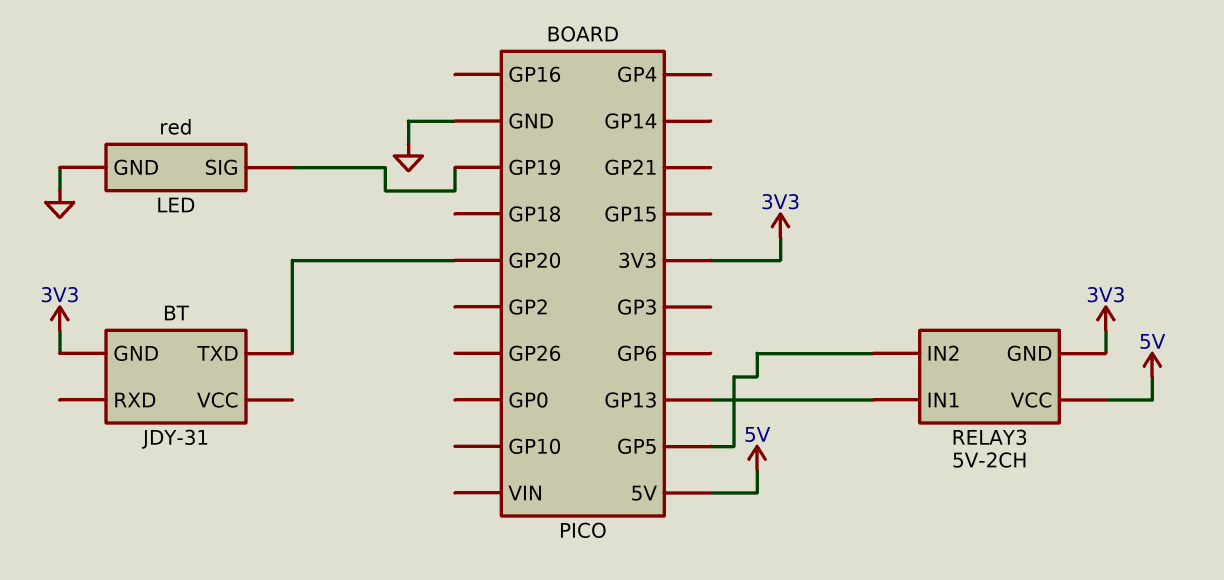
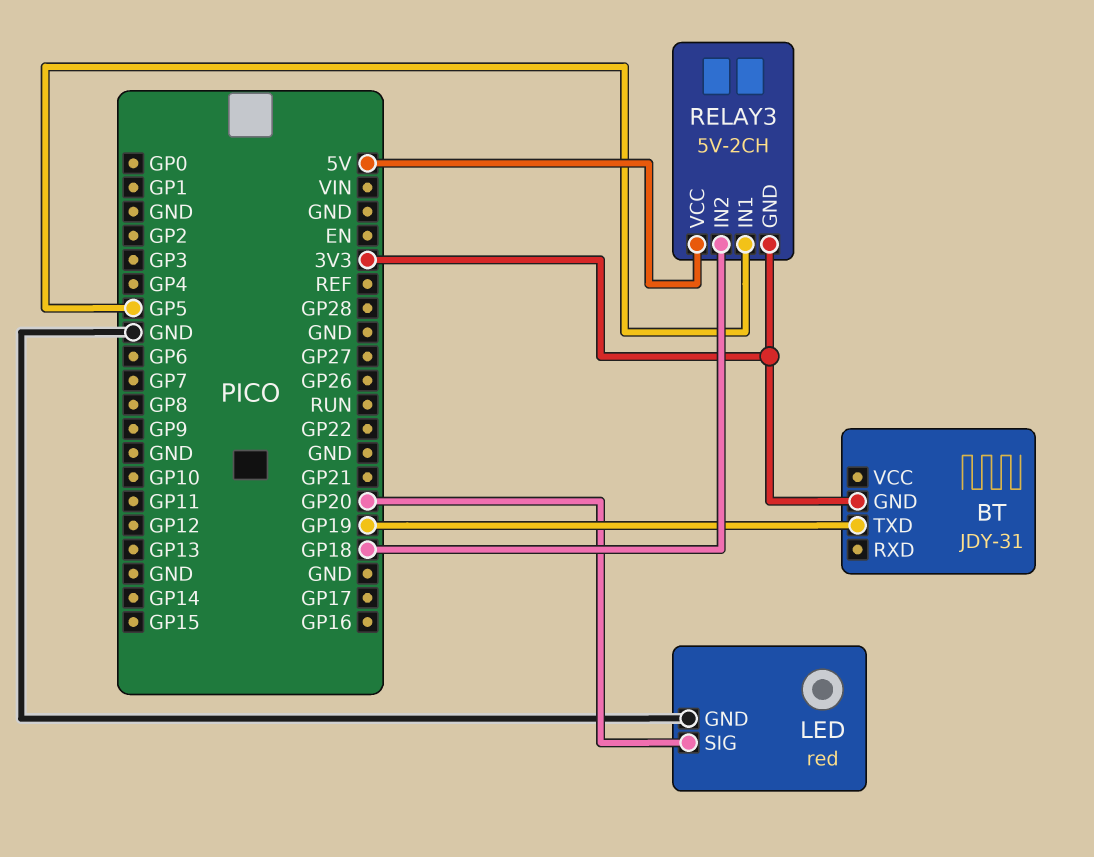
BT pin TXD: GP20 -> GP19
LED pin SIG: GP19 -> GP20
RELAY3 pin IN1: GP13 -> GP5
RELAY3 pin IN2: GP5 -> GP18

